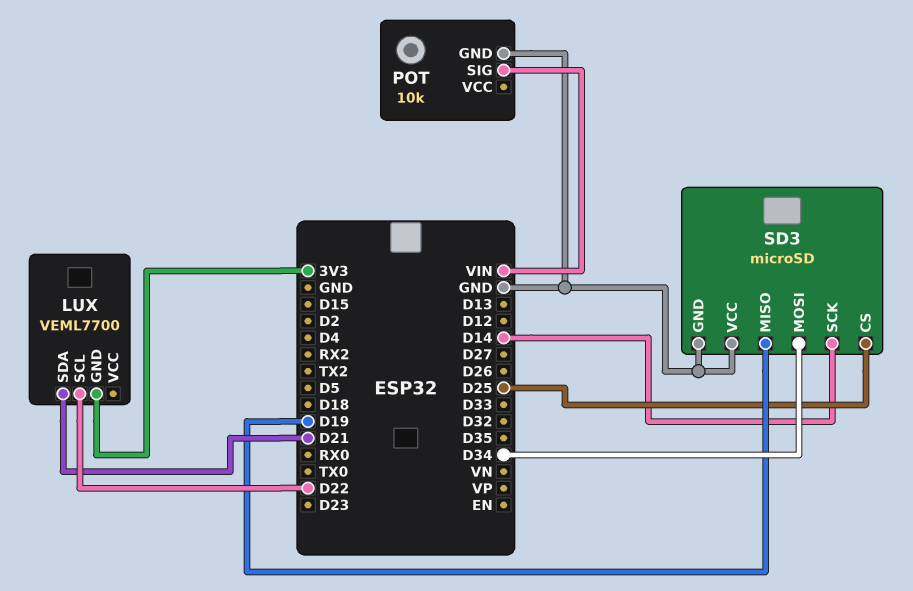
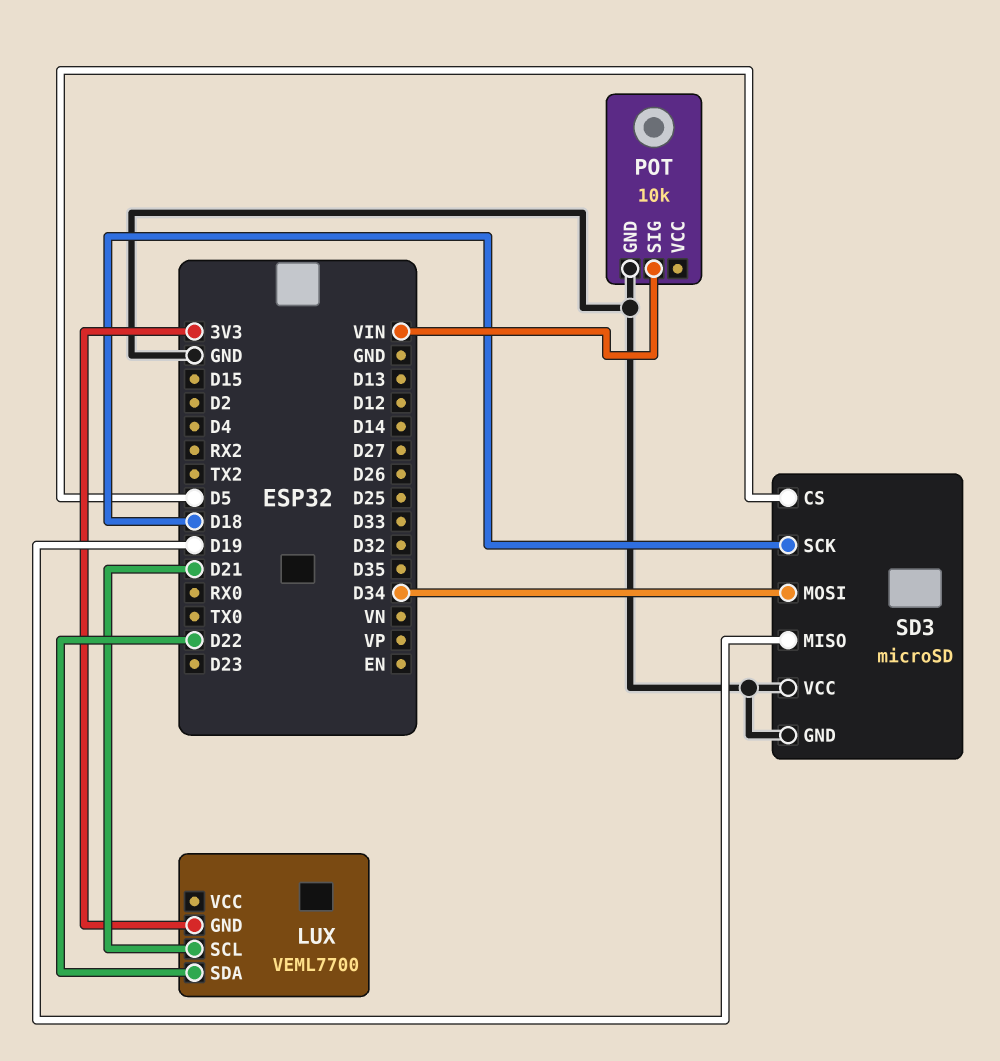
LUX pin SCL: D22 -> D21
LUX pin SDA: D21 -> D22
SD3 pin CS: D25 -> D5
SD3 pin SCK: D14 -> D18

